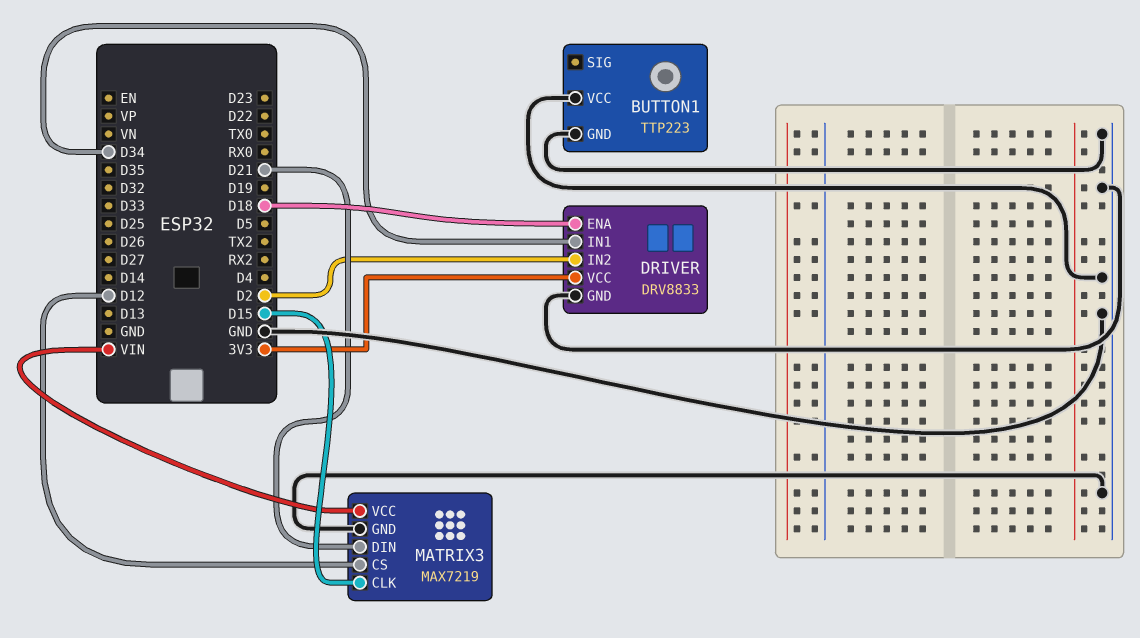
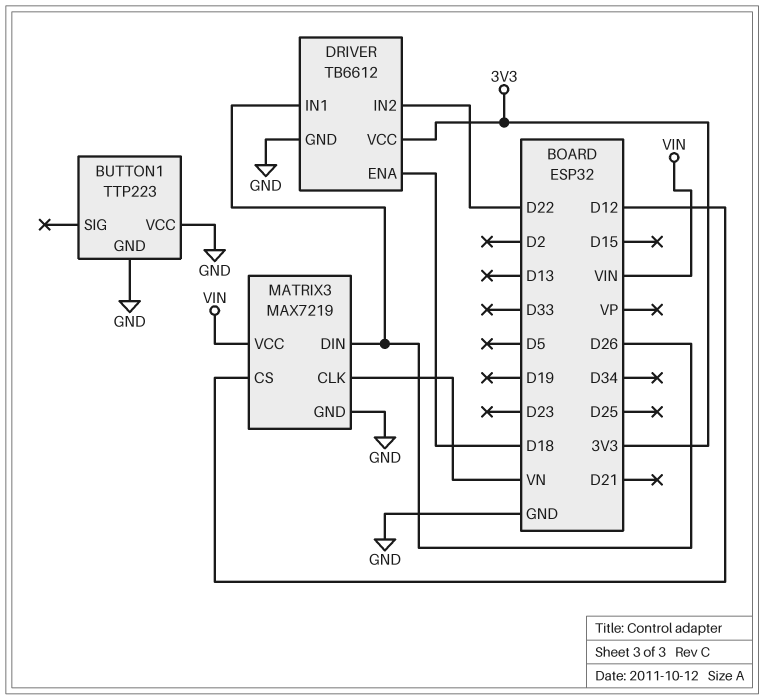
DRIVER: DRV8833 -> TB6612
DRIVER pin IN1: D34 -> D26
DRIVER pin IN2: D2 -> D22
MATRIX3 pin CLK: D15 -> VN
MATRIX3 pin DIN: D21 -> D26

